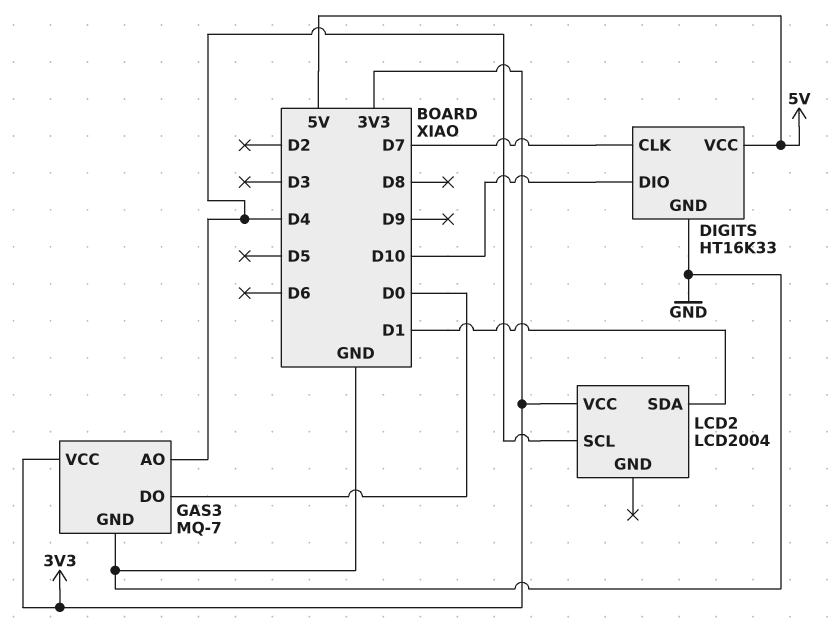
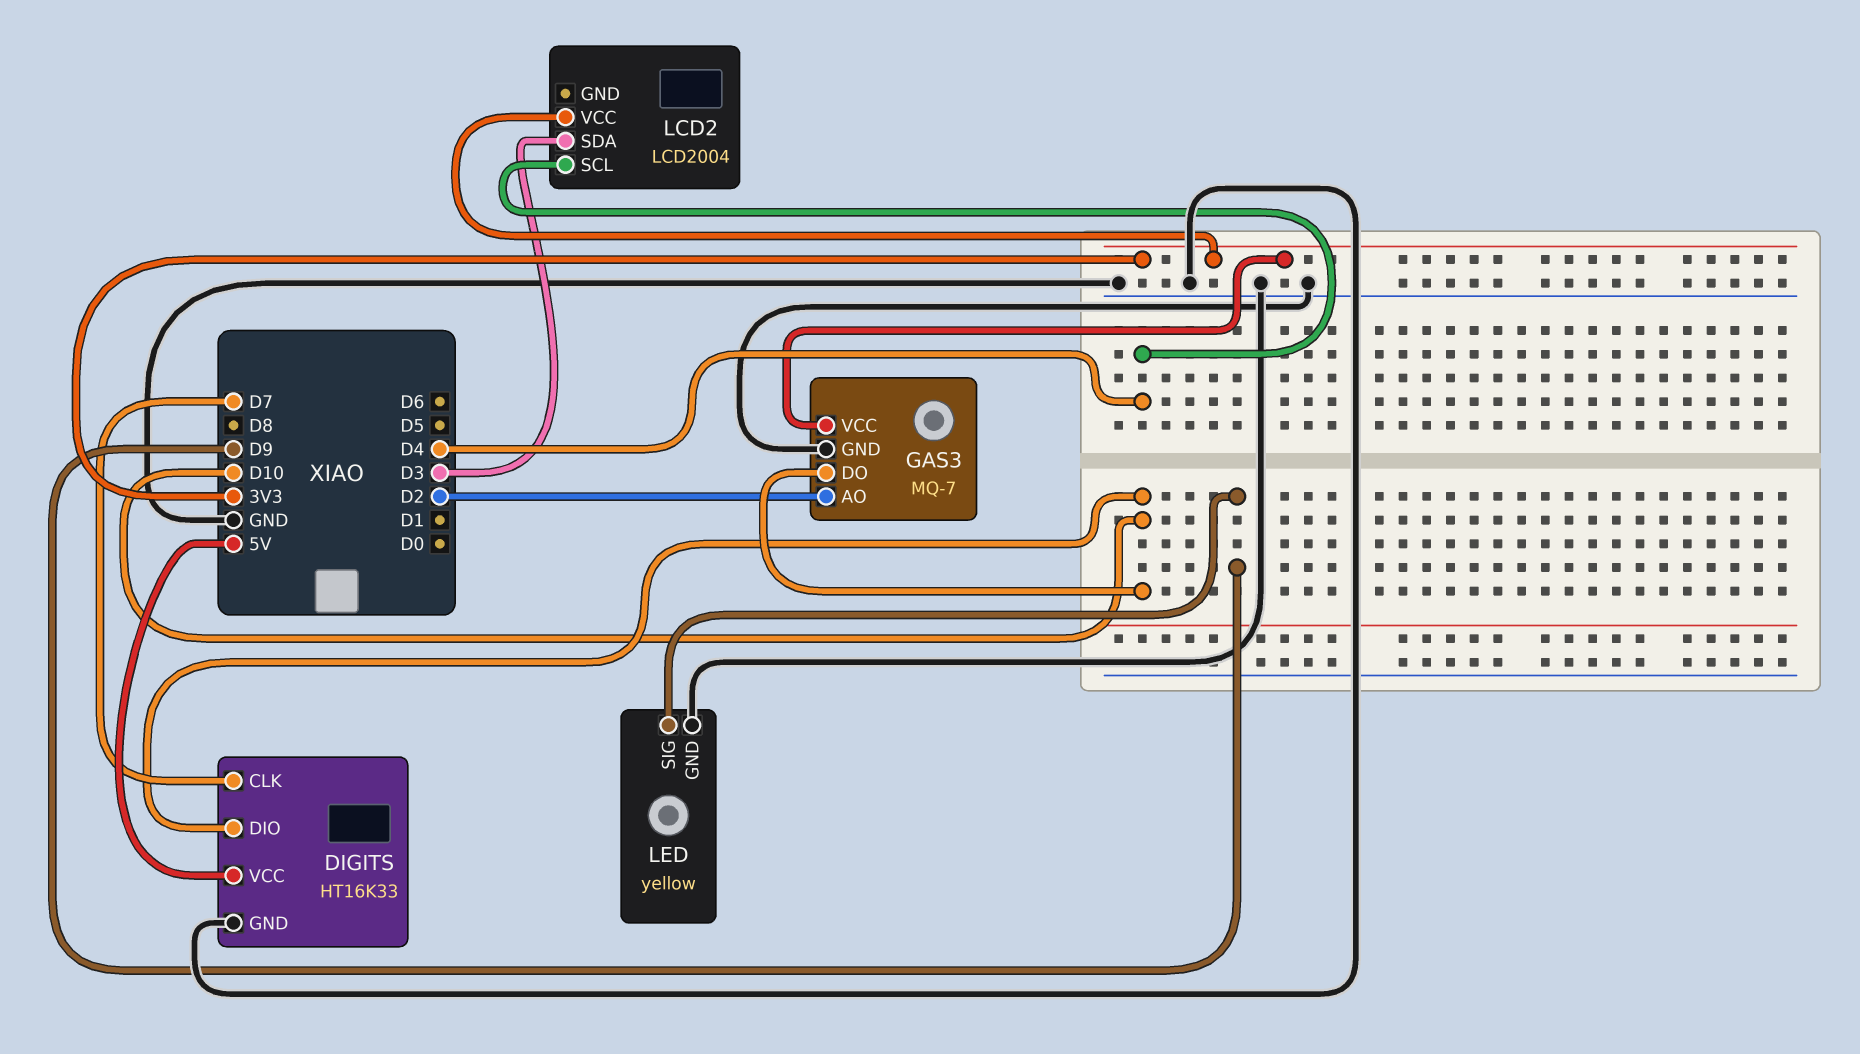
GAS3 pin AO: D4 -> D2
GAS3 pin DO: D0 -> D10
LCD2 pin SDA: D1 -> D3
LED: none -> yellow
LED pin GND: none -> GND
LED pin SIG: none -> D9

